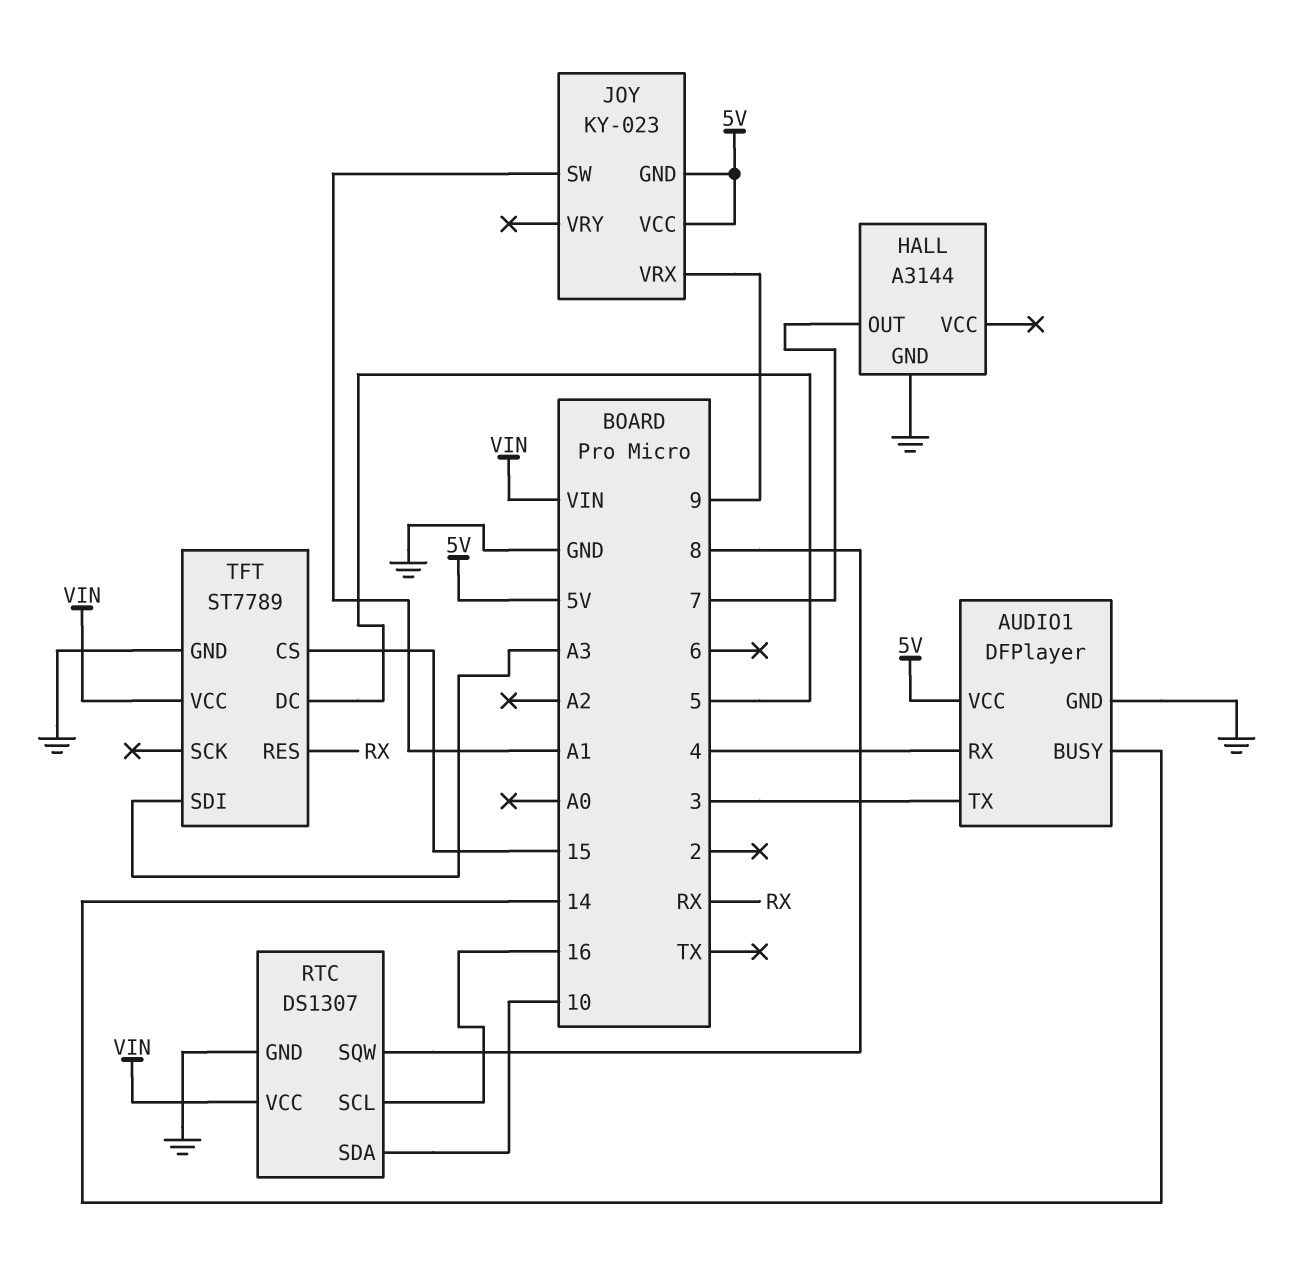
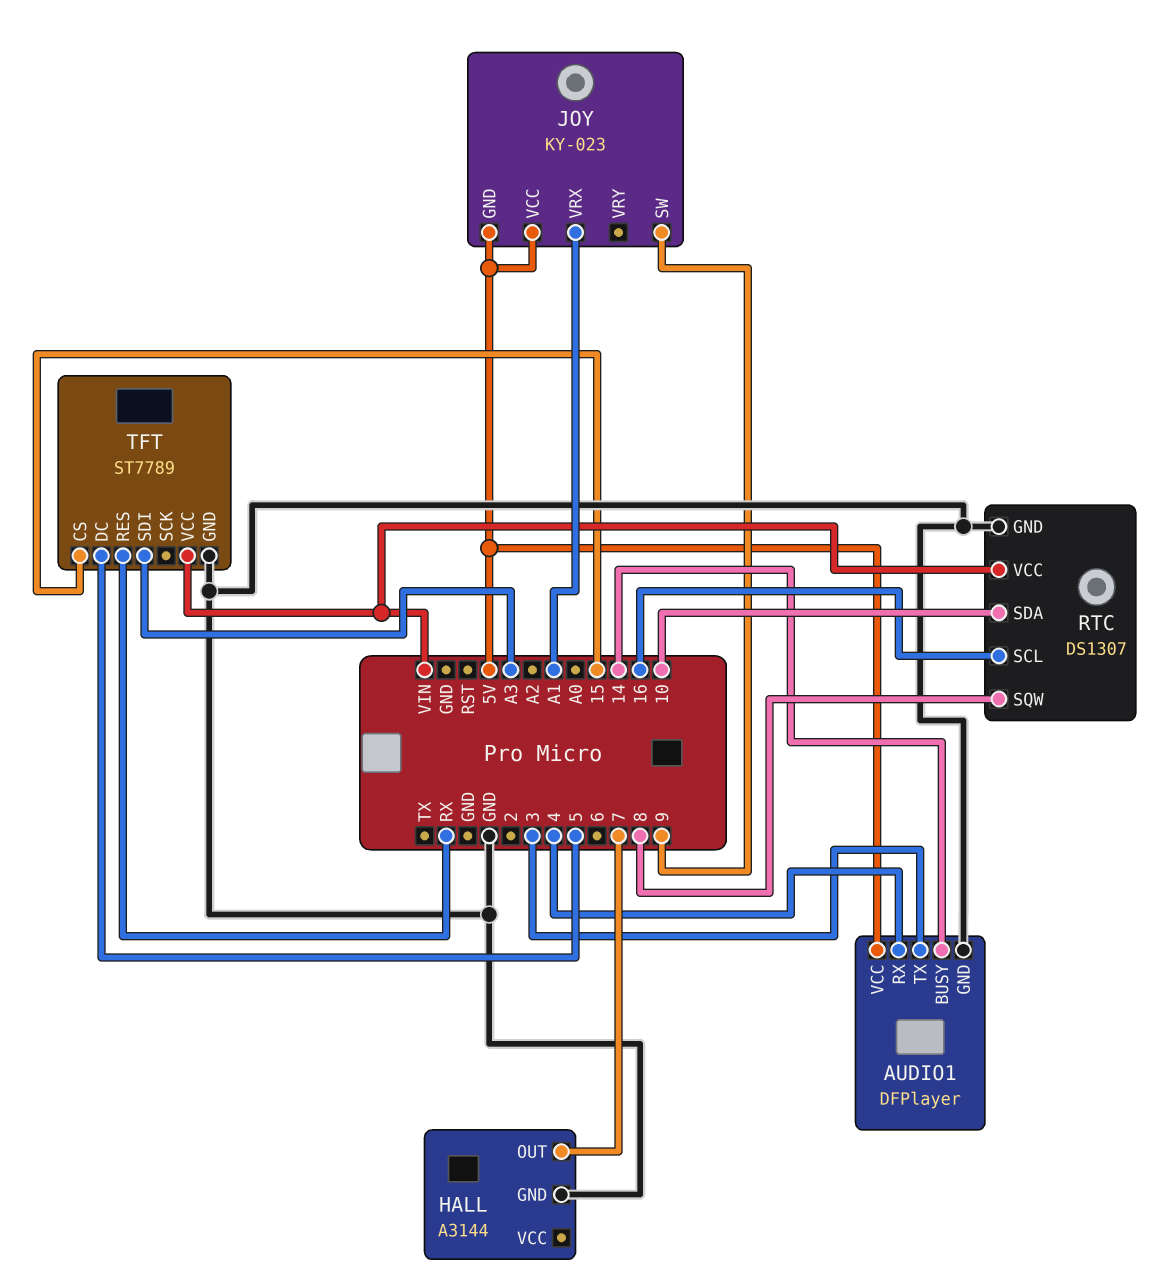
JOY pin SW: A1 -> 9
JOY pin VRX: 9 -> A1

